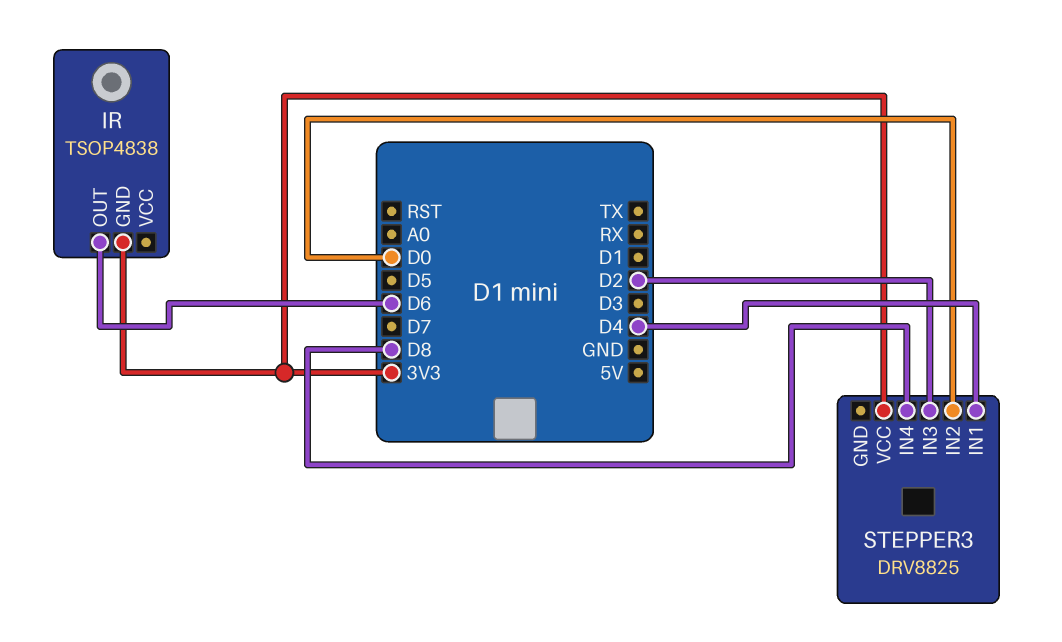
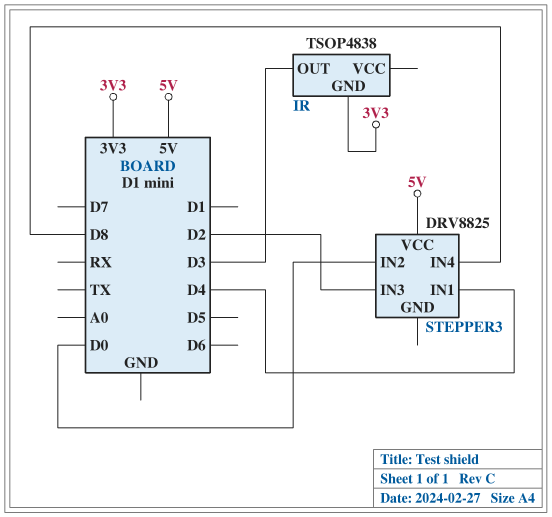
IR pin OUT: D6 -> D3
STEPPER3 pin VCC: 3V3 -> 5V

